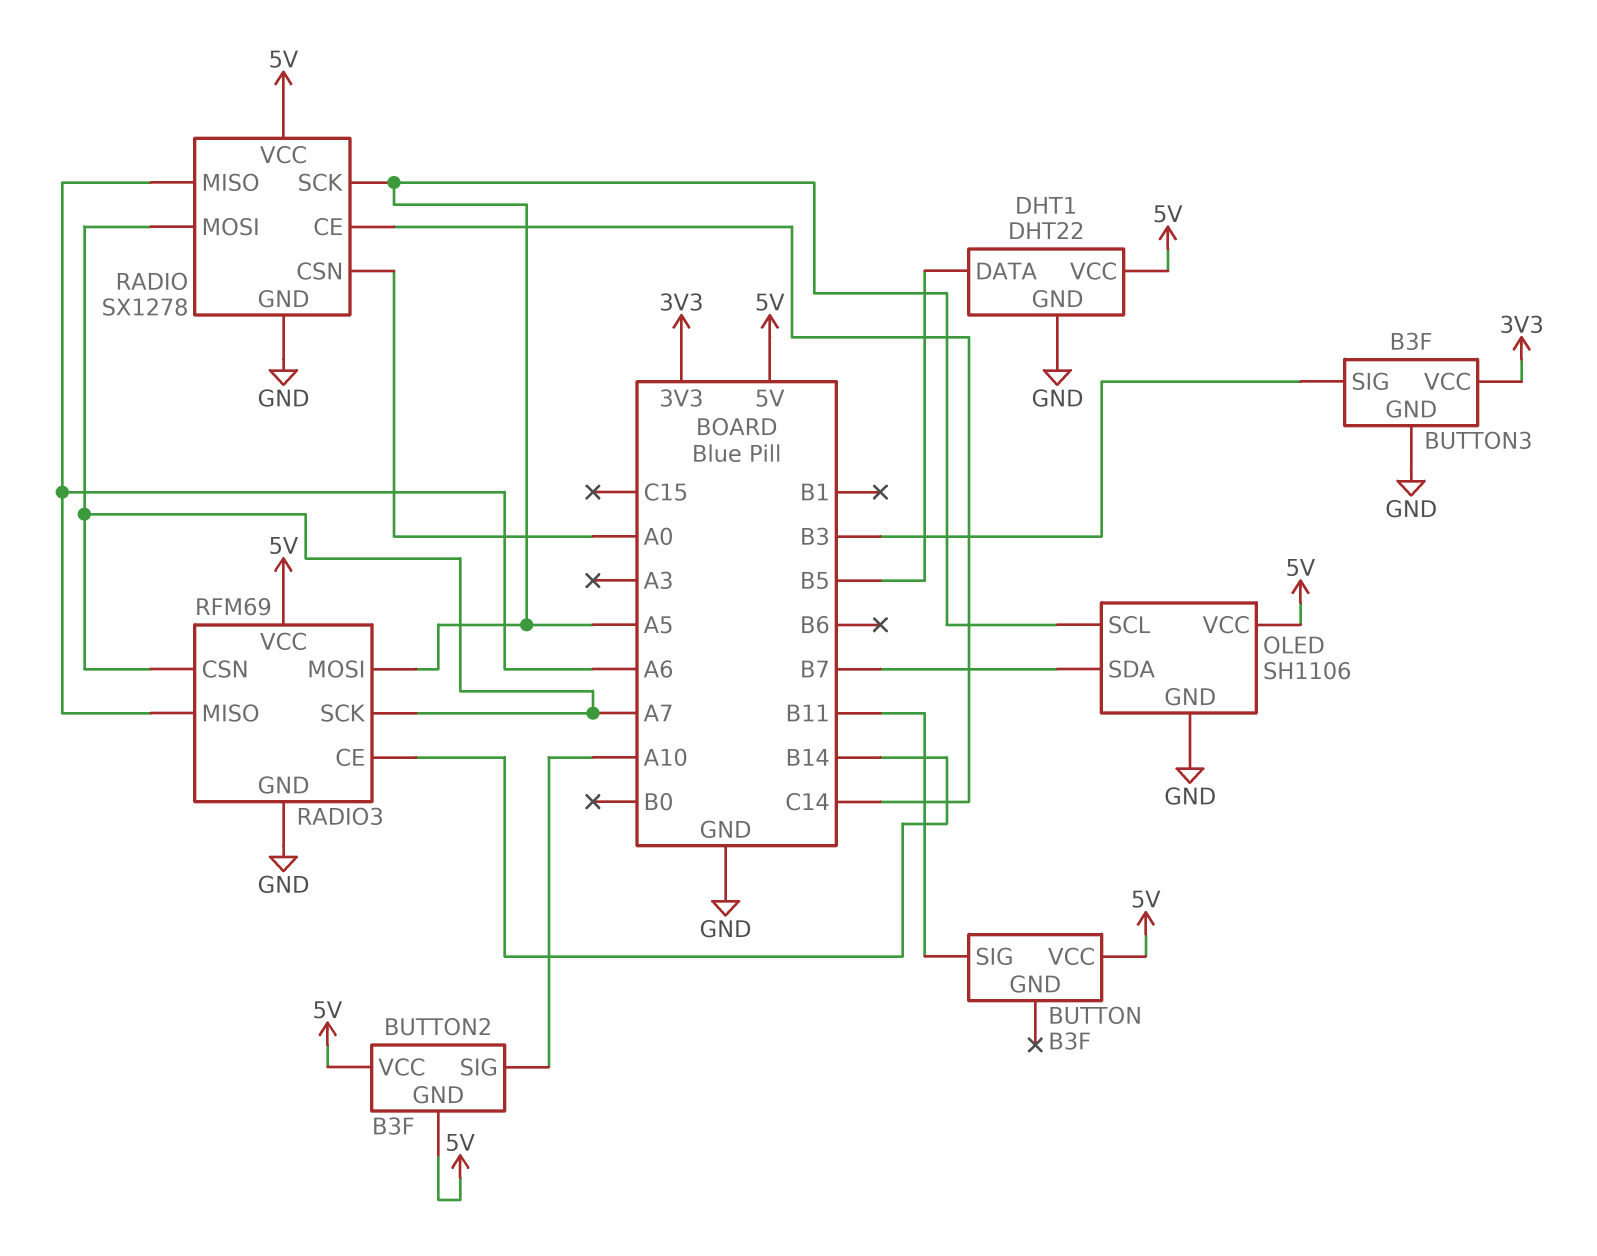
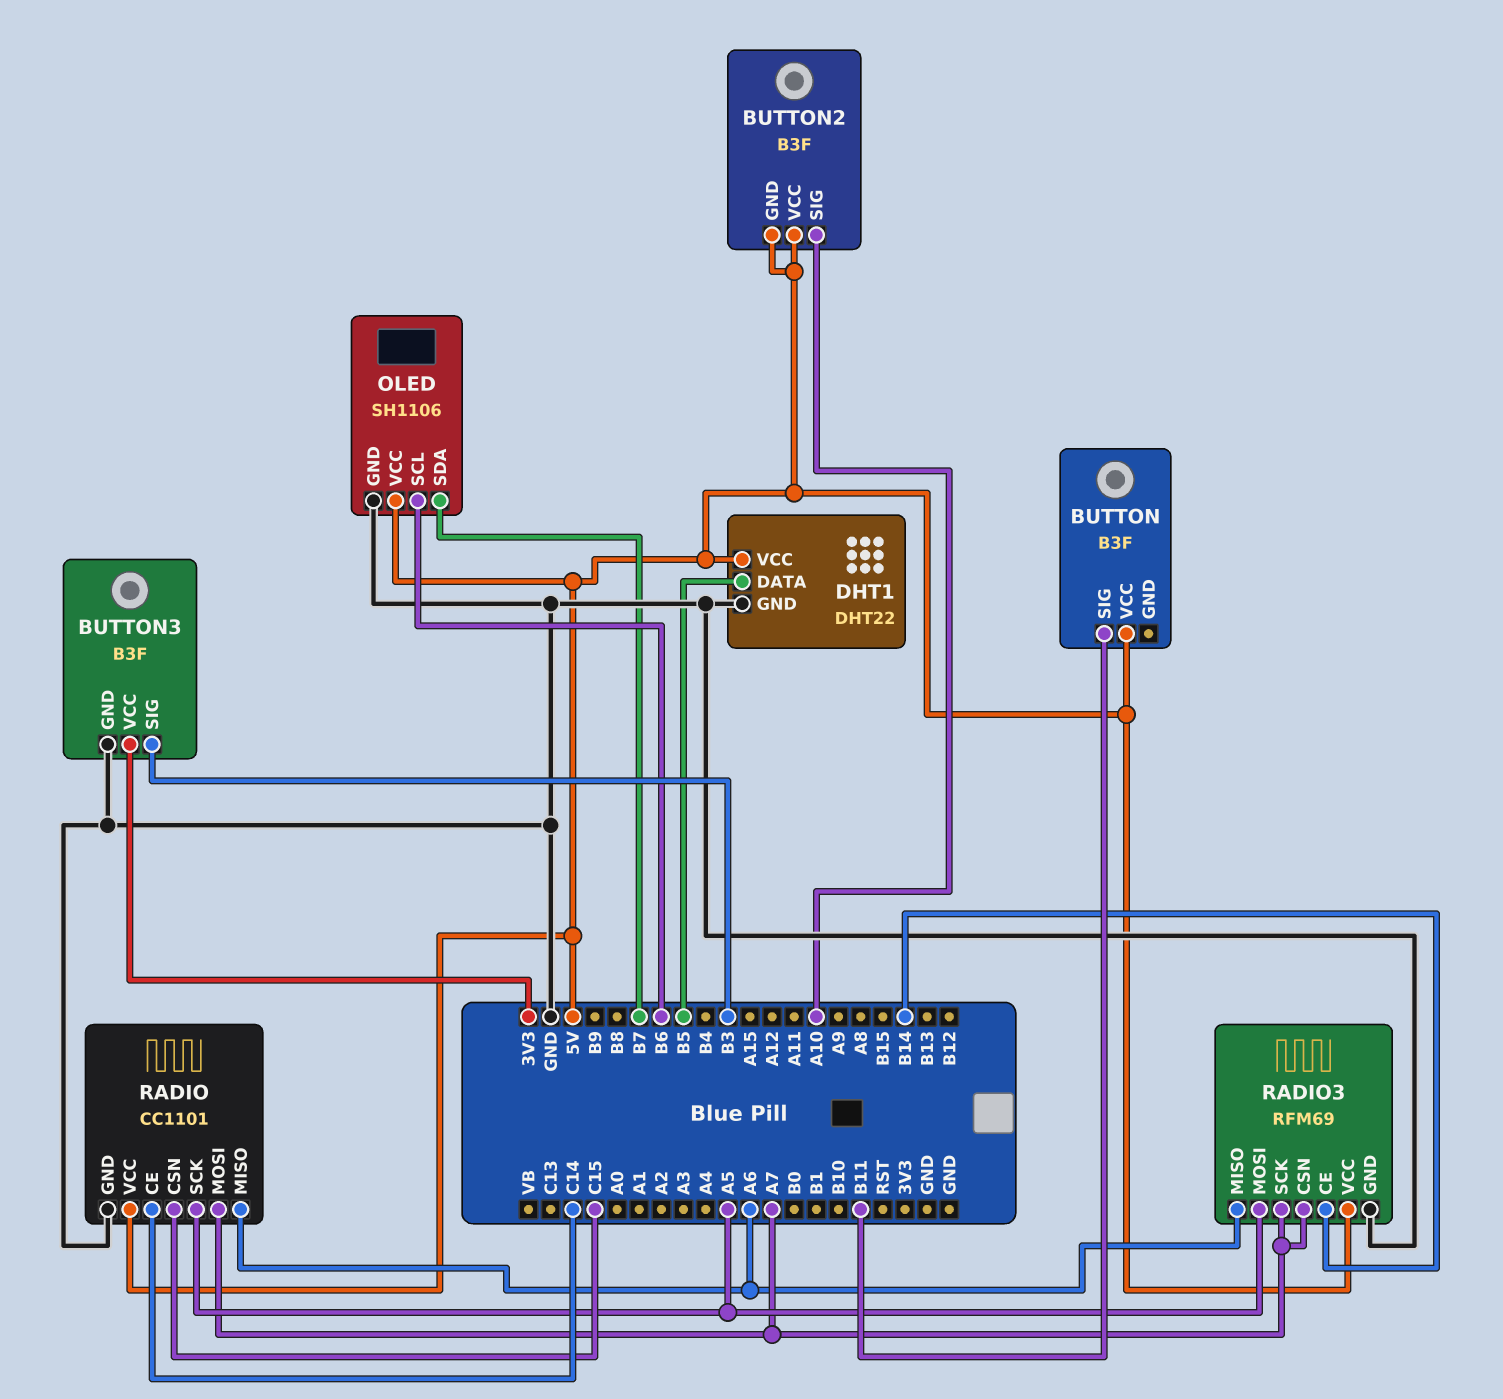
OLED pin SCL: A5 -> B6
RADIO: SX1278 -> CC1101
RADIO pin CSN: A0 -> C15

